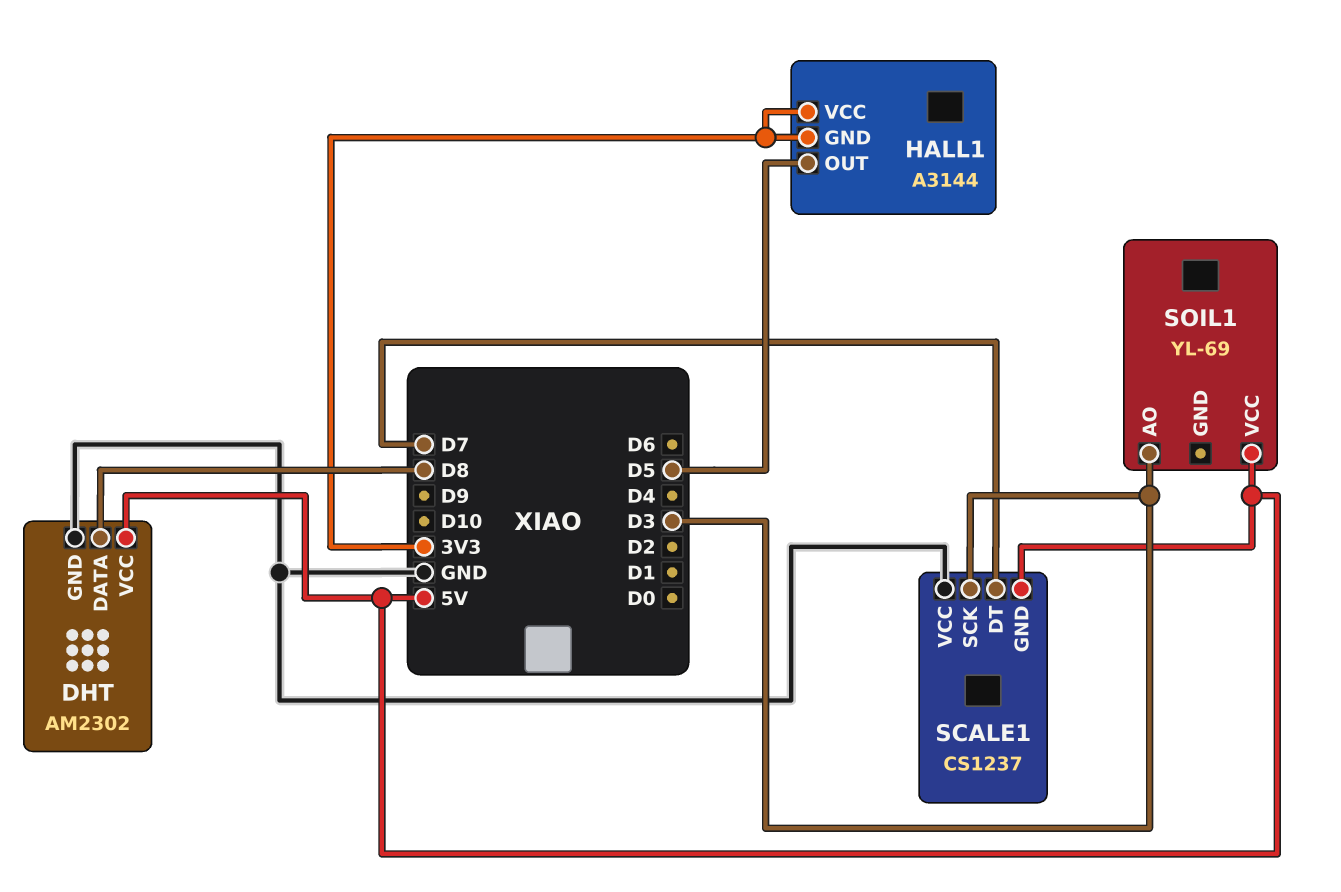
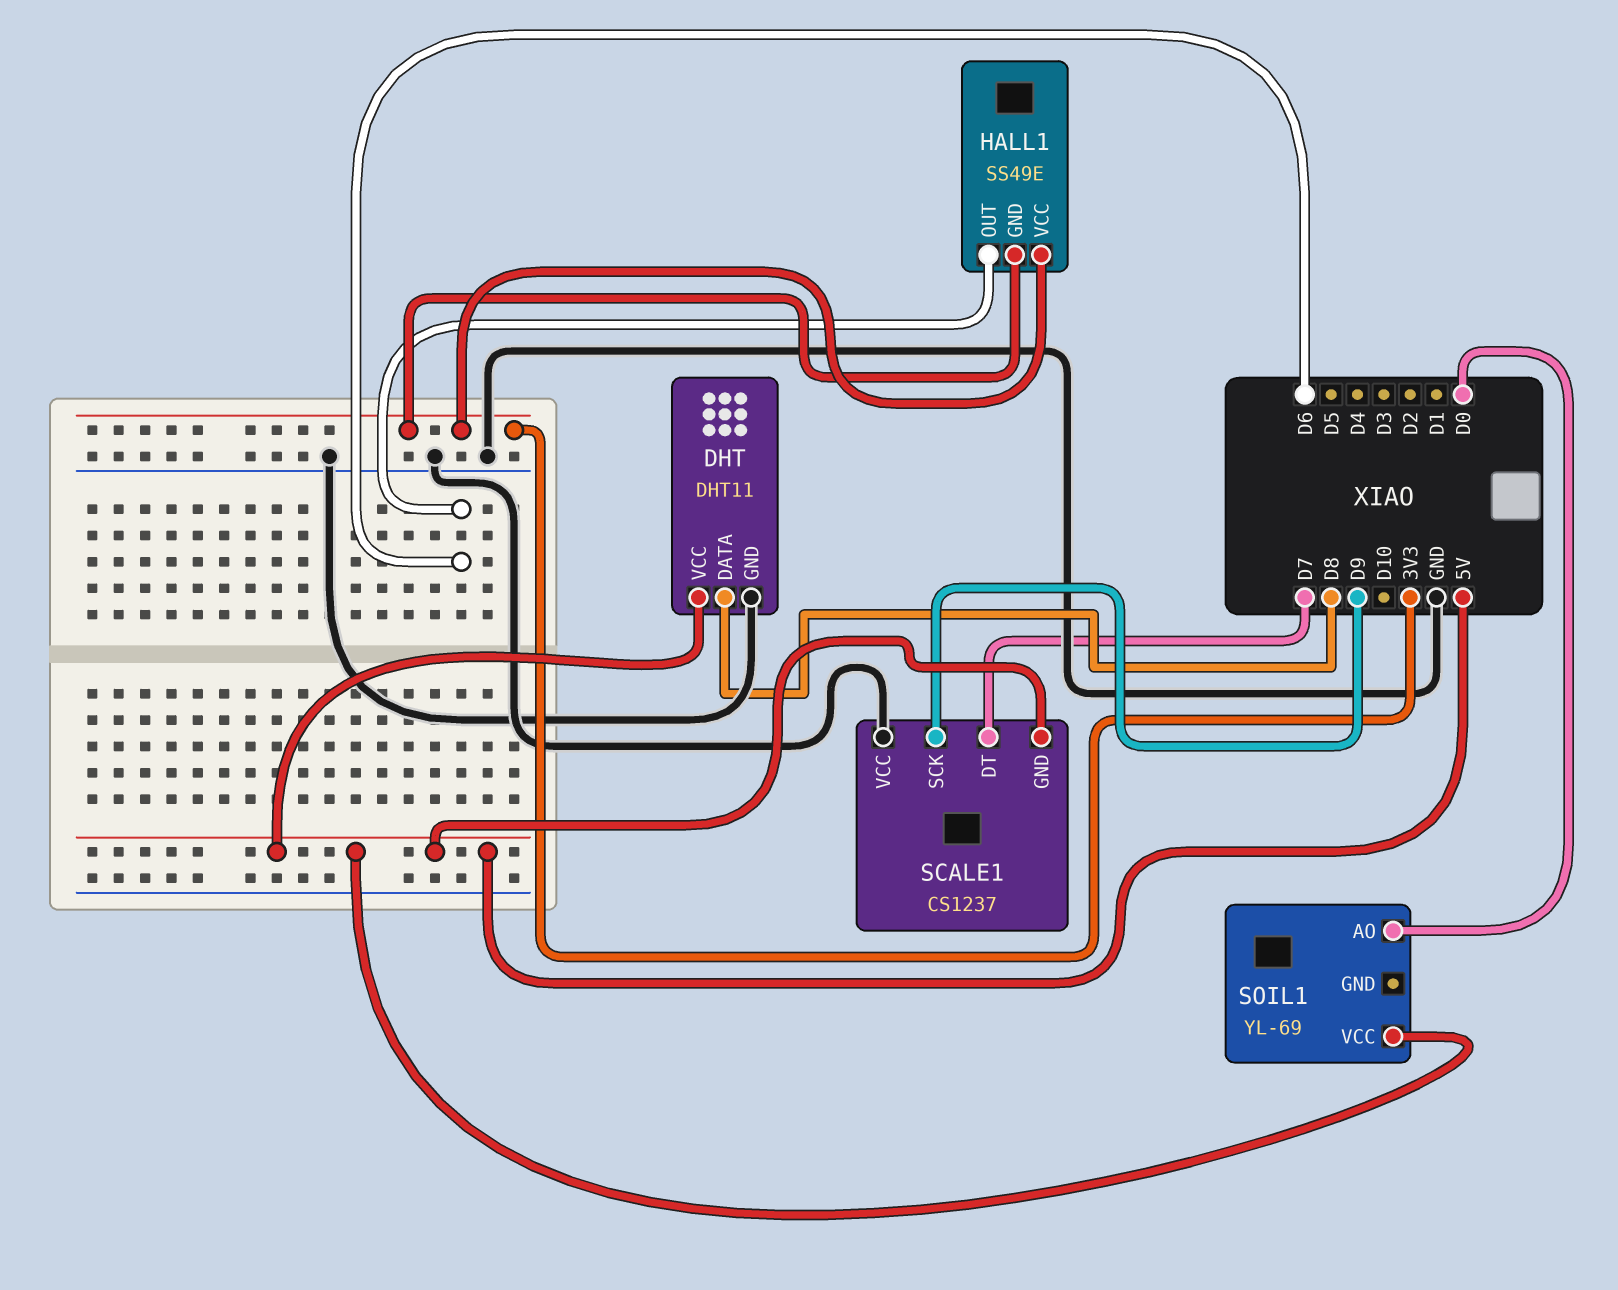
DHT: AM2302 -> DHT11
HALL1: A3144 -> SS49E
HALL1 pin OUT: D5 -> D6
SCALE1 pin SCK: D3 -> D9
SOIL1 pin AO: D3 -> D0

